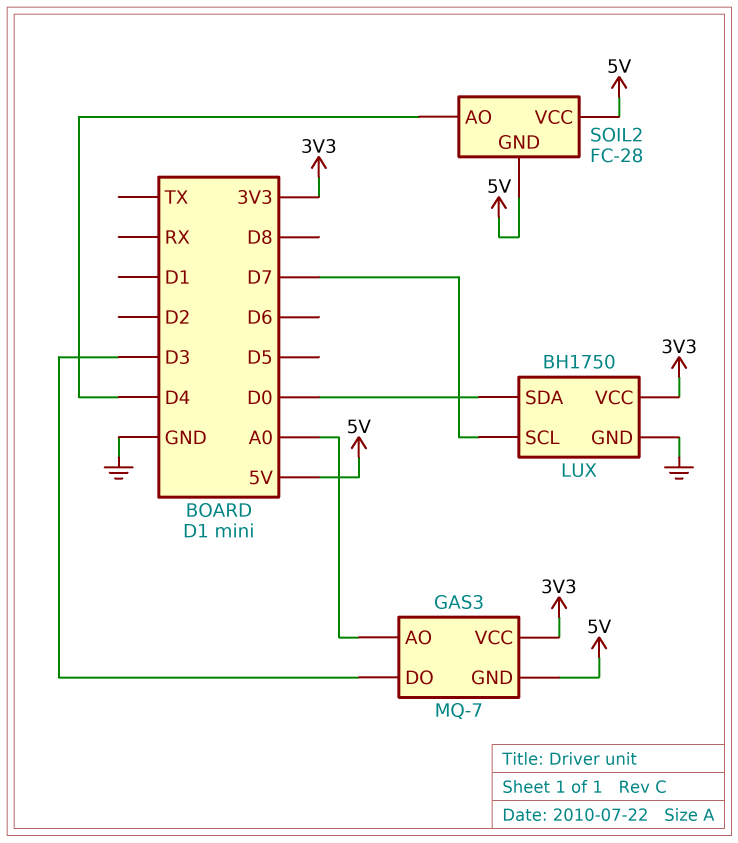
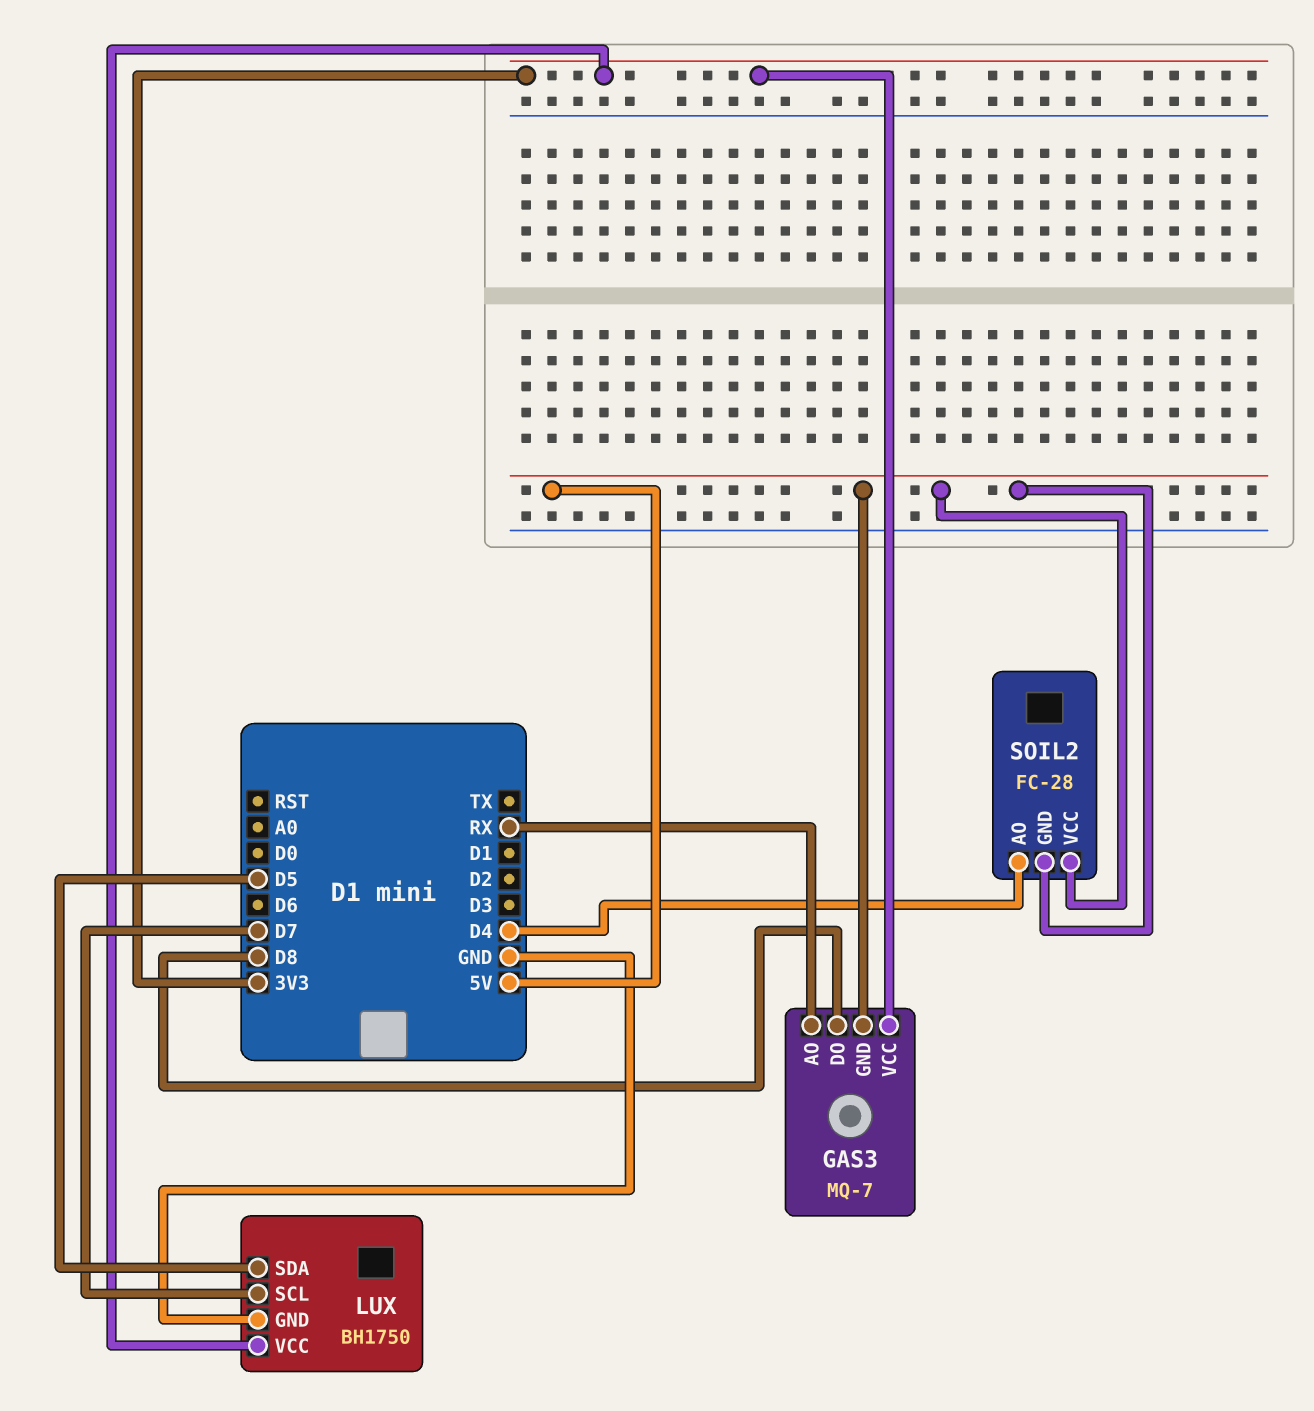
GAS3 pin AO: A0 -> RX
GAS3 pin DO: D3 -> D8
LUX pin SDA: D0 -> D5

